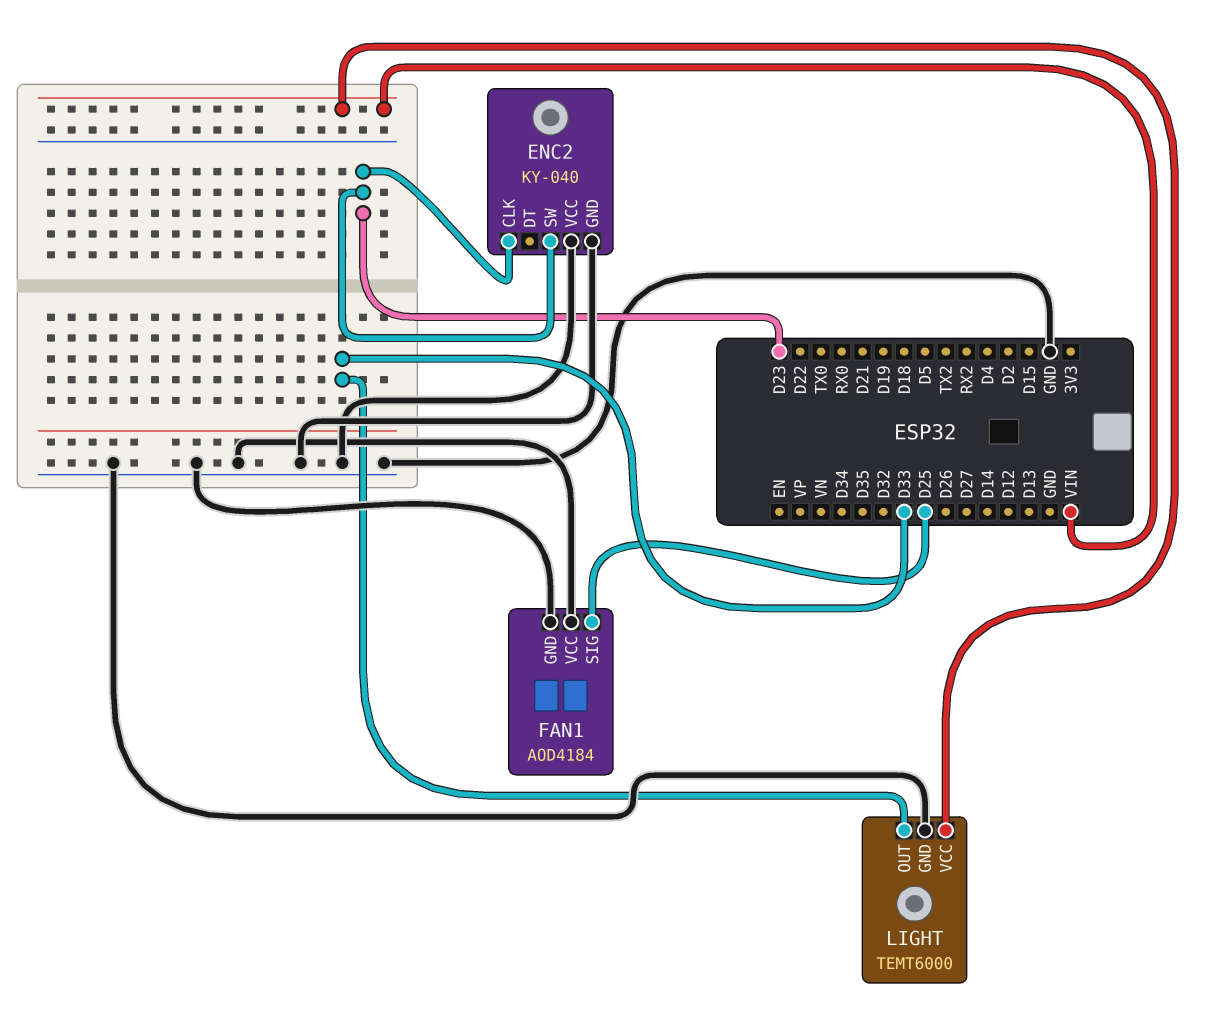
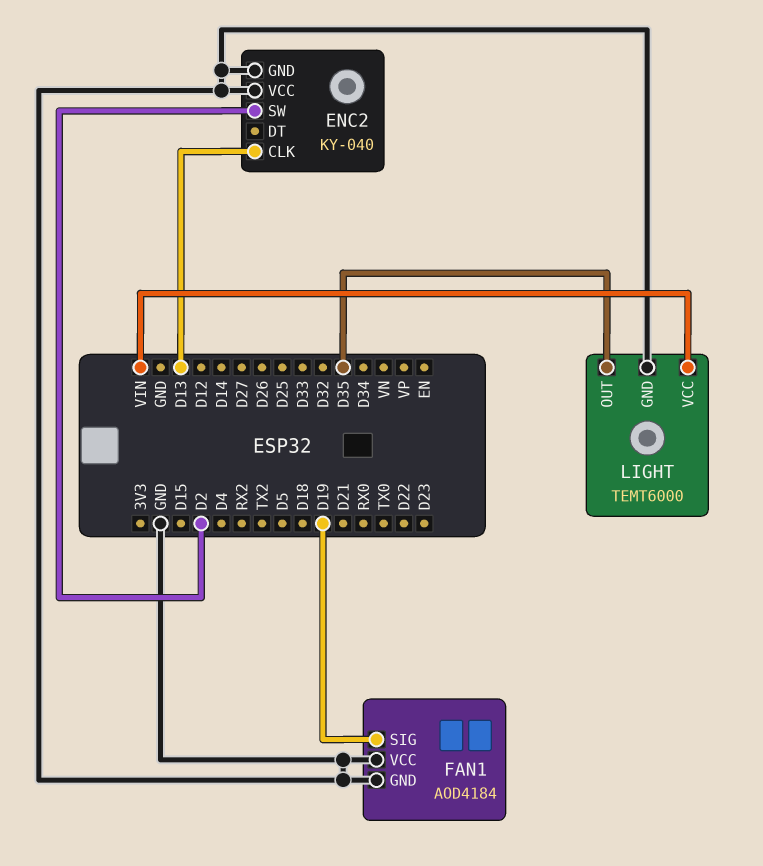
ENC2 pin CLK: D23 -> D13
ENC2 pin SW: D23 -> D2
FAN1 pin SIG: D25 -> D19
LIGHT pin OUT: D33 -> D35

